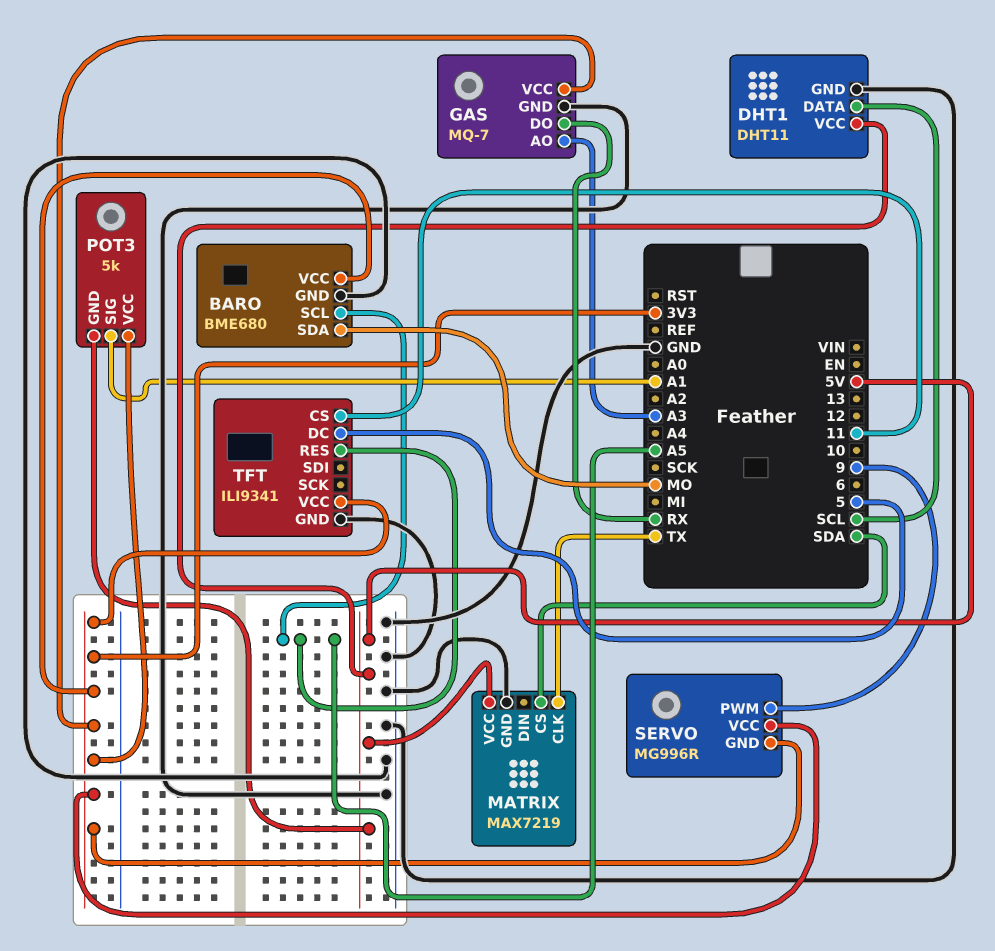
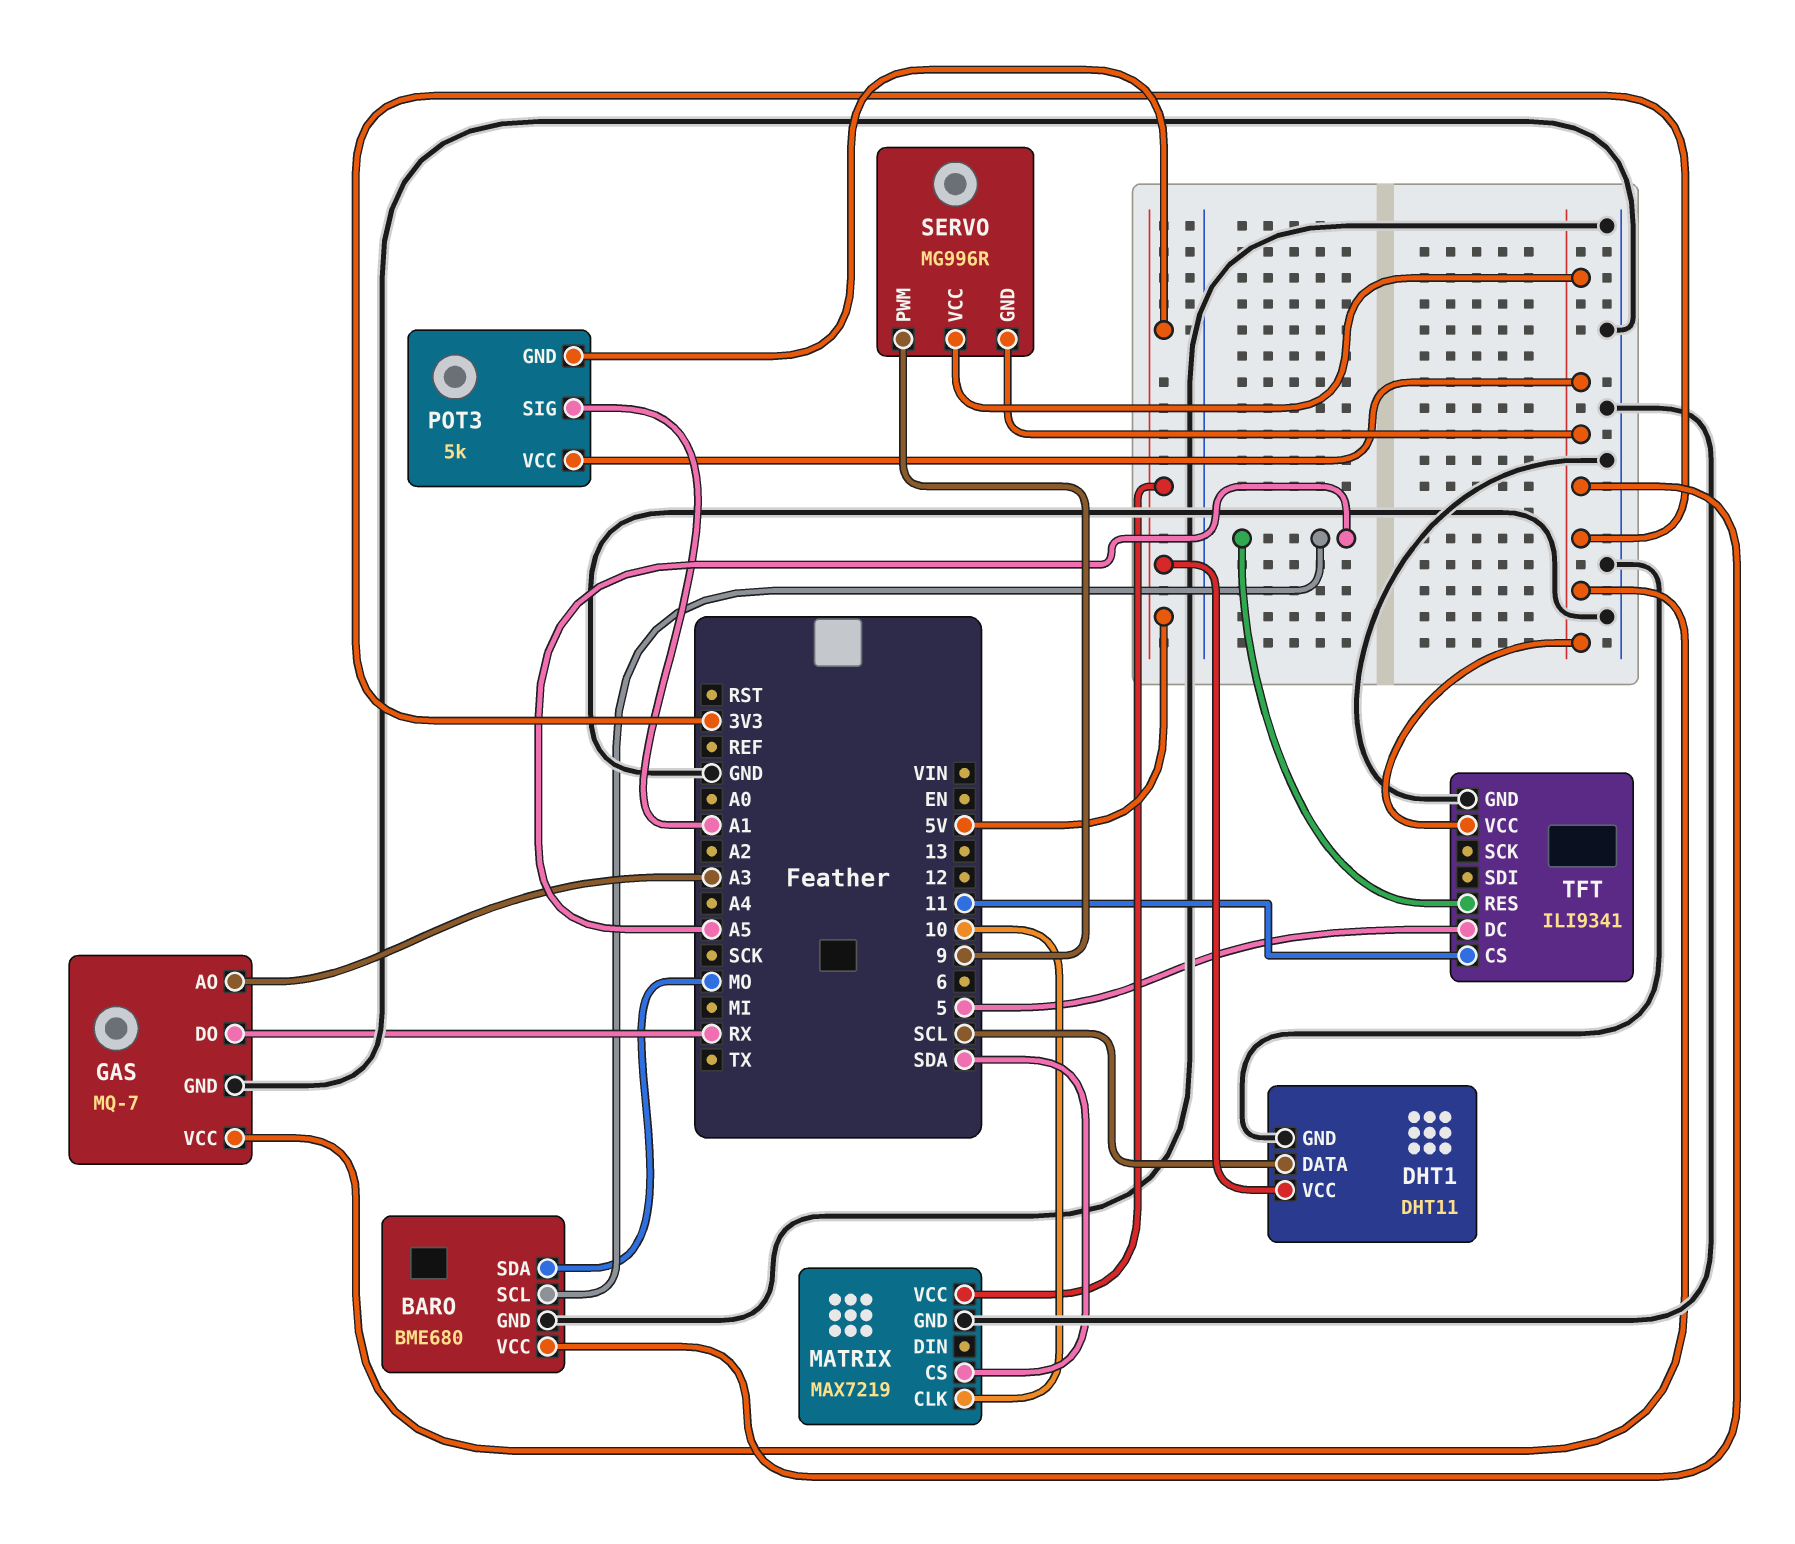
MATRIX pin CLK: TX -> 10

